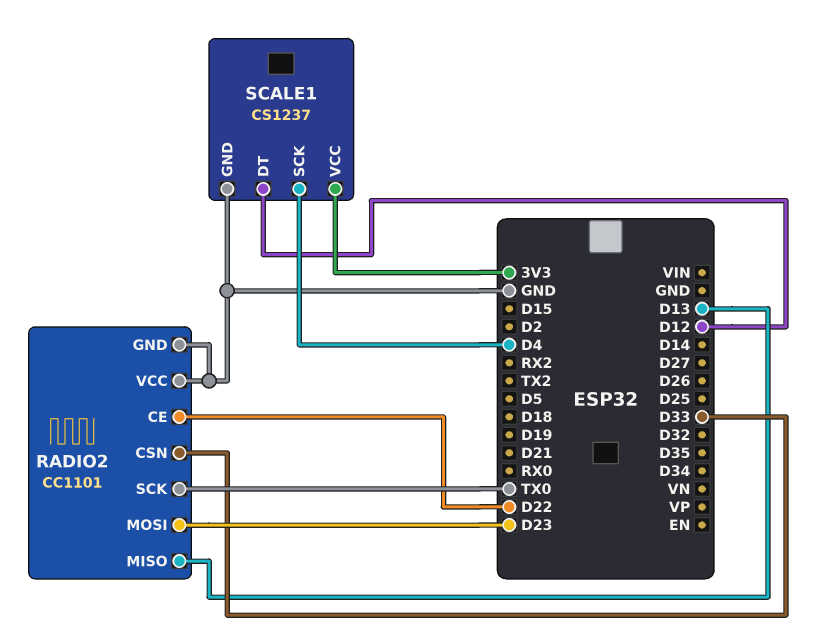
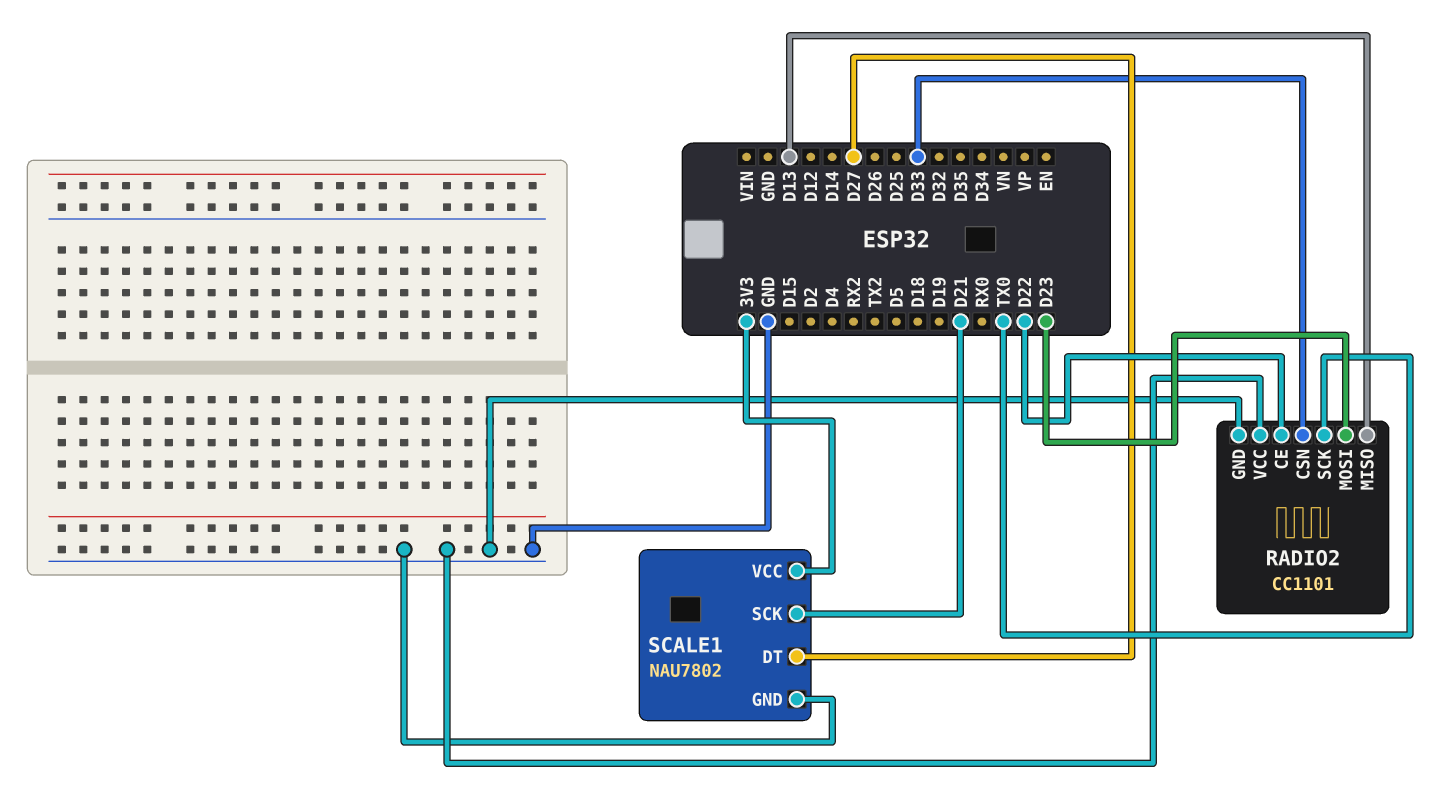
SCALE1: CS1237 -> NAU7802
SCALE1 pin DT: D12 -> D27
SCALE1 pin SCK: D4 -> D21

